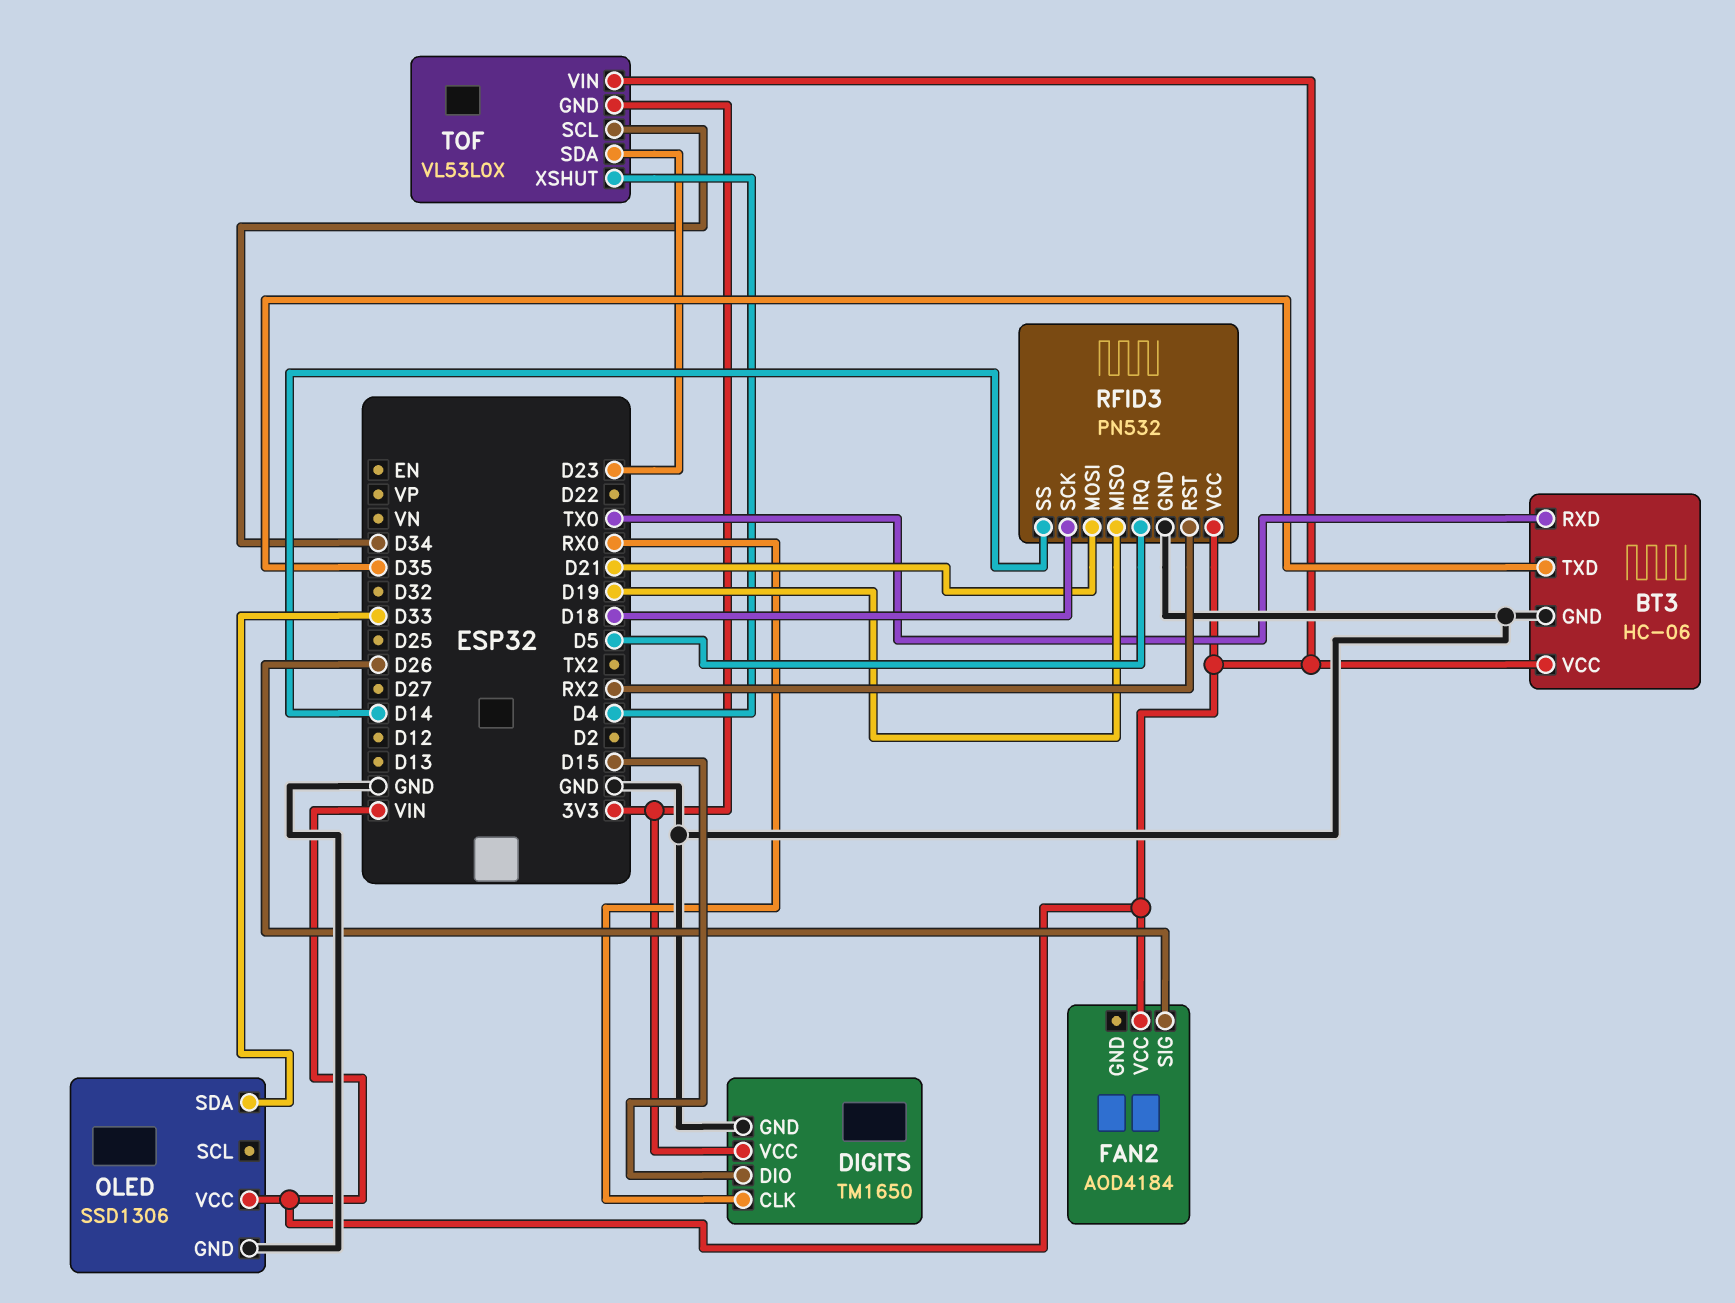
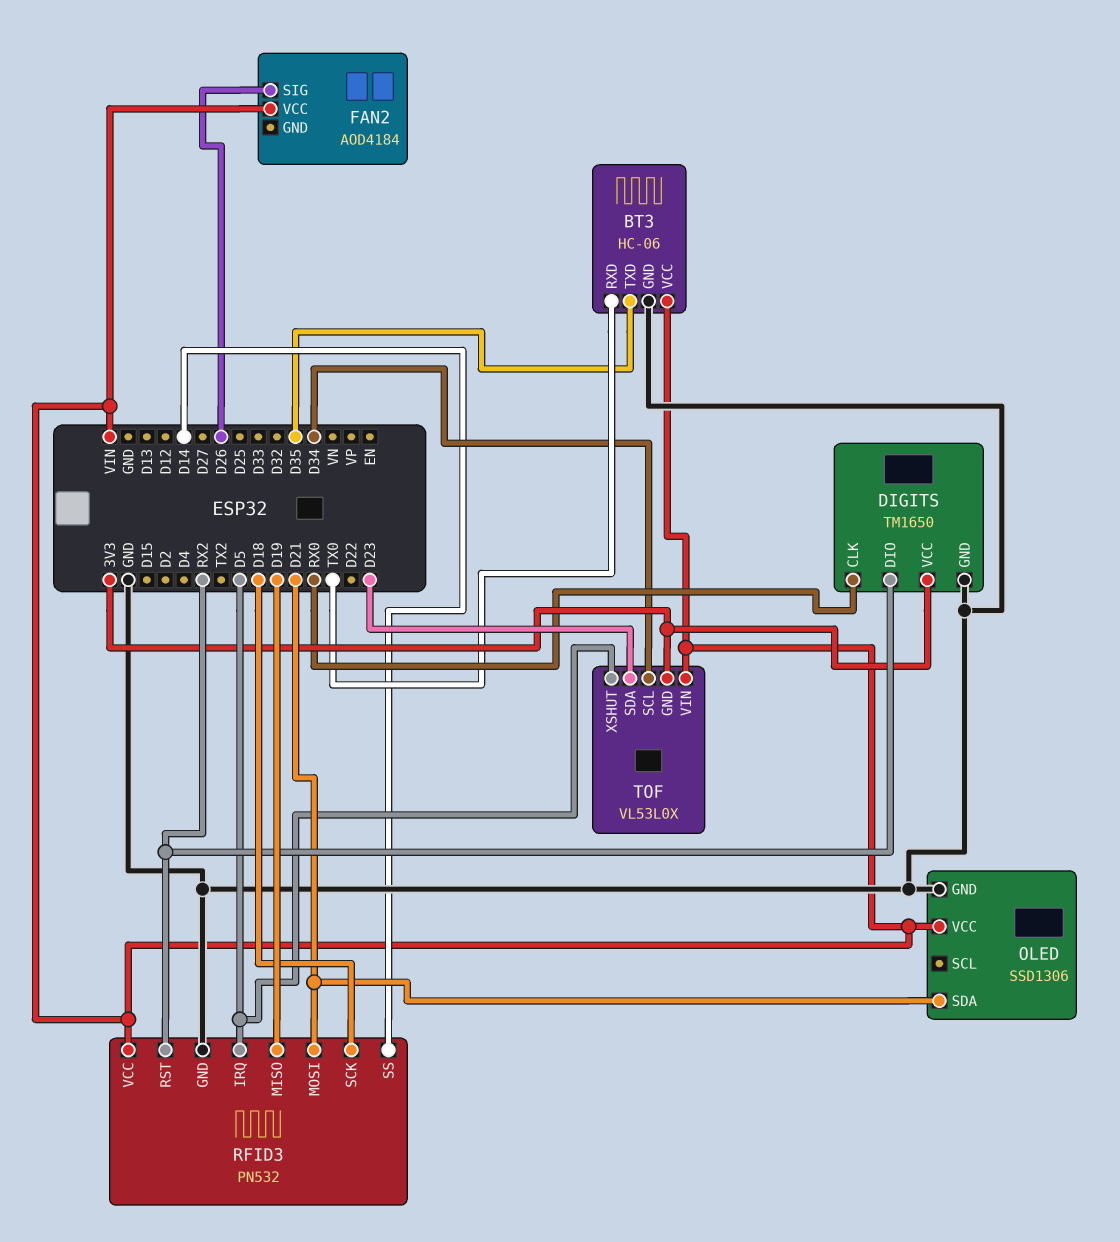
DIGITS pin DIO: D15 -> RX2
OLED pin SDA: D33 -> D21
TOF pin XSHUT: D4 -> D5

